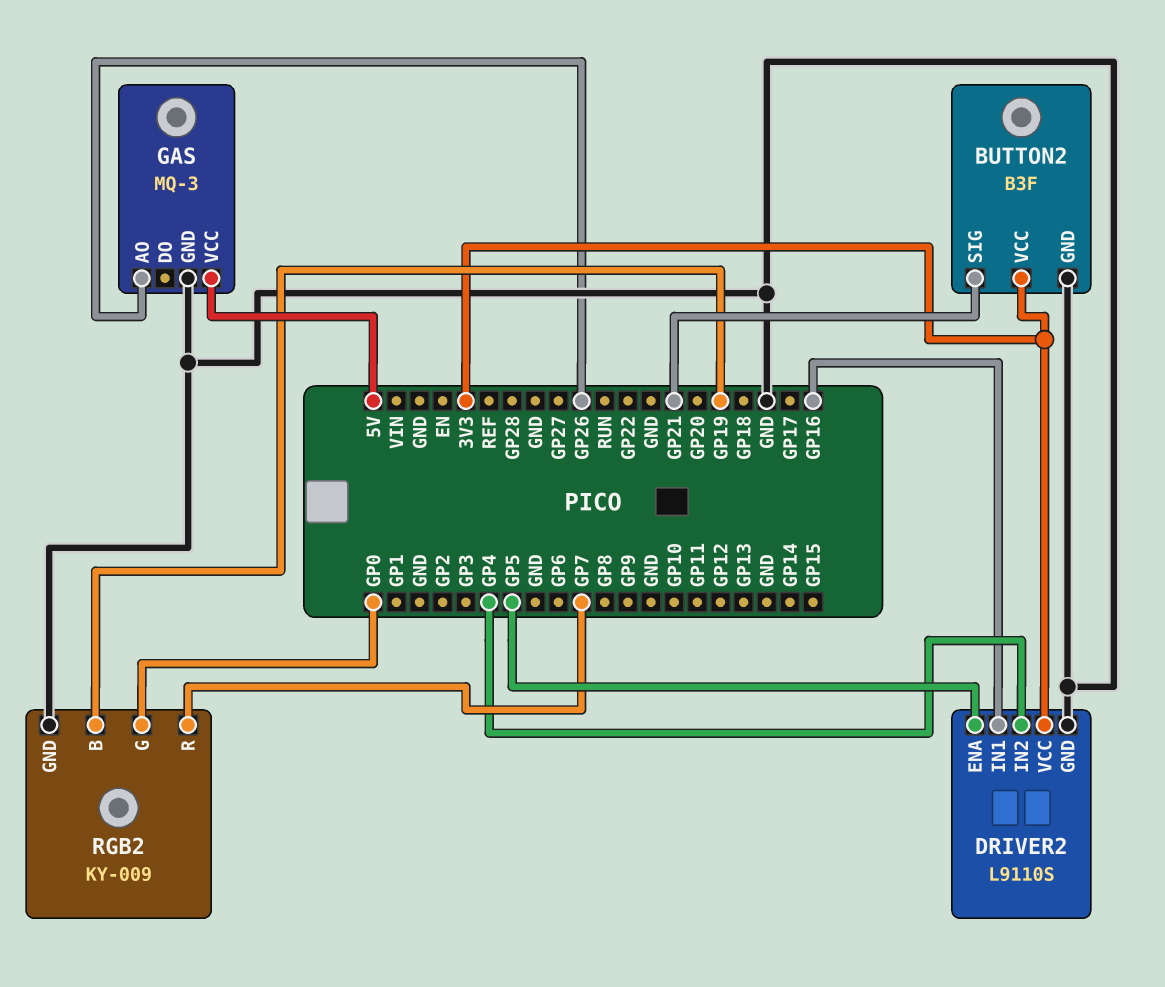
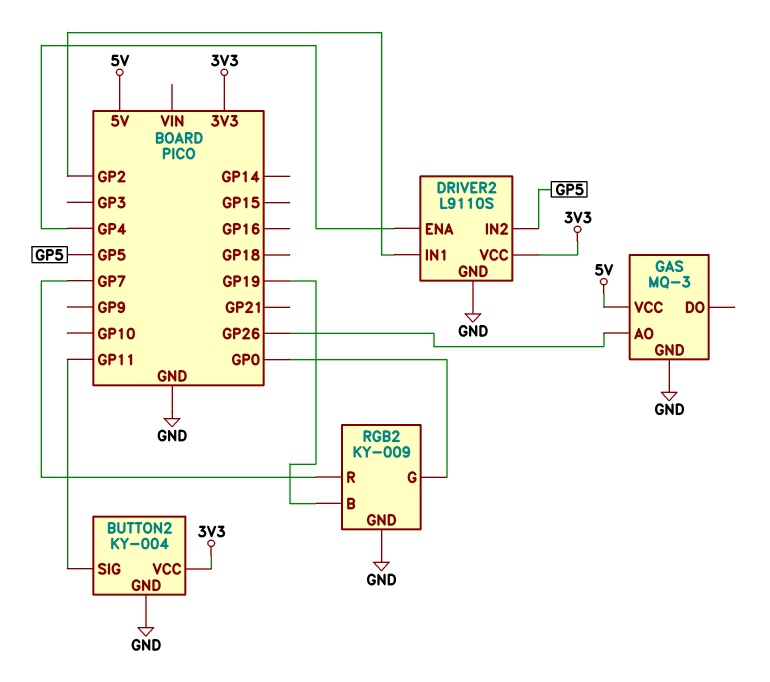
BUTTON2: B3F -> KY-004
BUTTON2 pin SIG: GP21 -> GP11
DRIVER2 pin ENA: GP5 -> GP4
DRIVER2 pin IN1: GP16 -> GP2
DRIVER2 pin IN2: GP4 -> GP5

